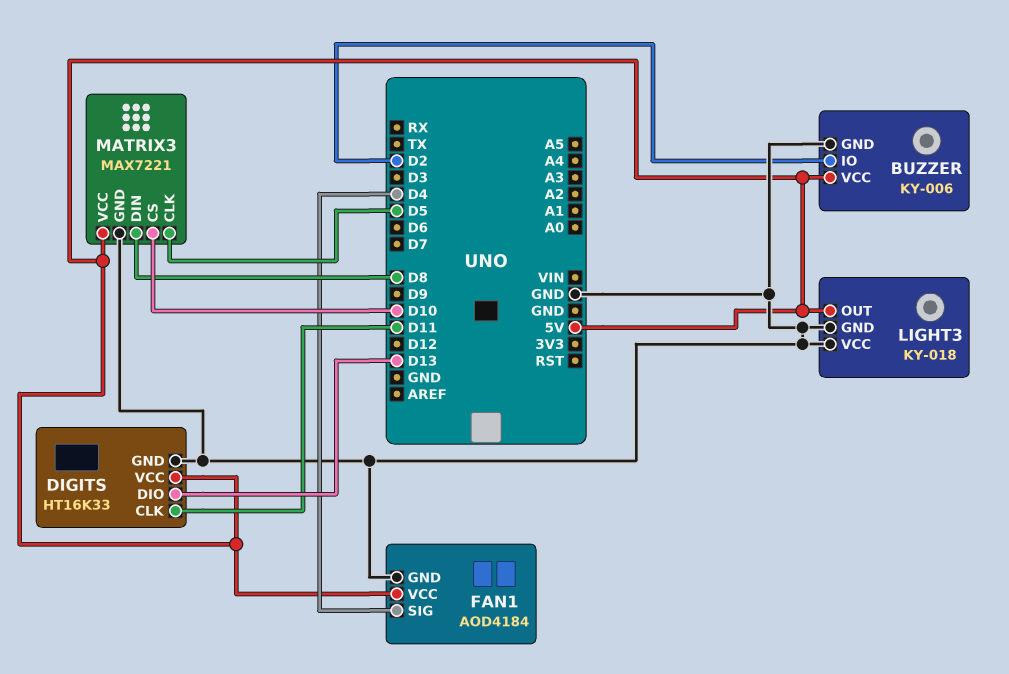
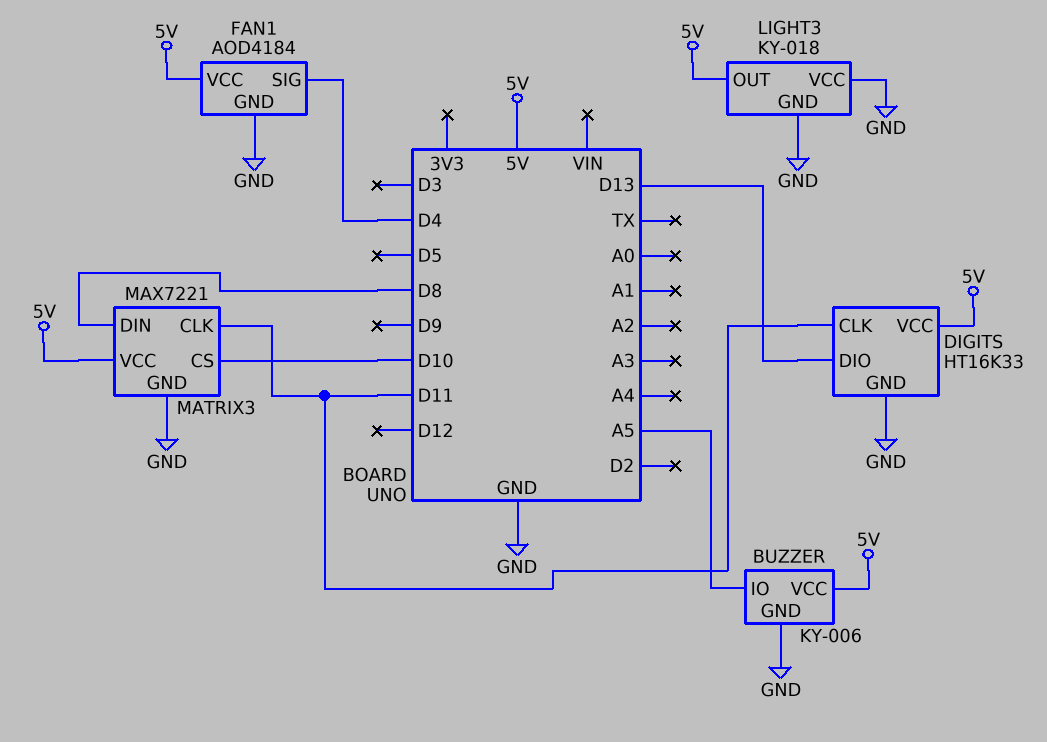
BUZZER pin IO: D2 -> A5
MATRIX3 pin CLK: D5 -> D11

